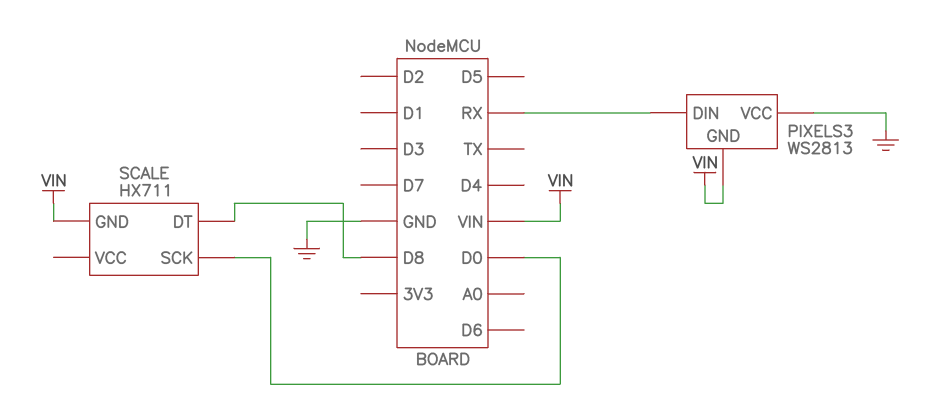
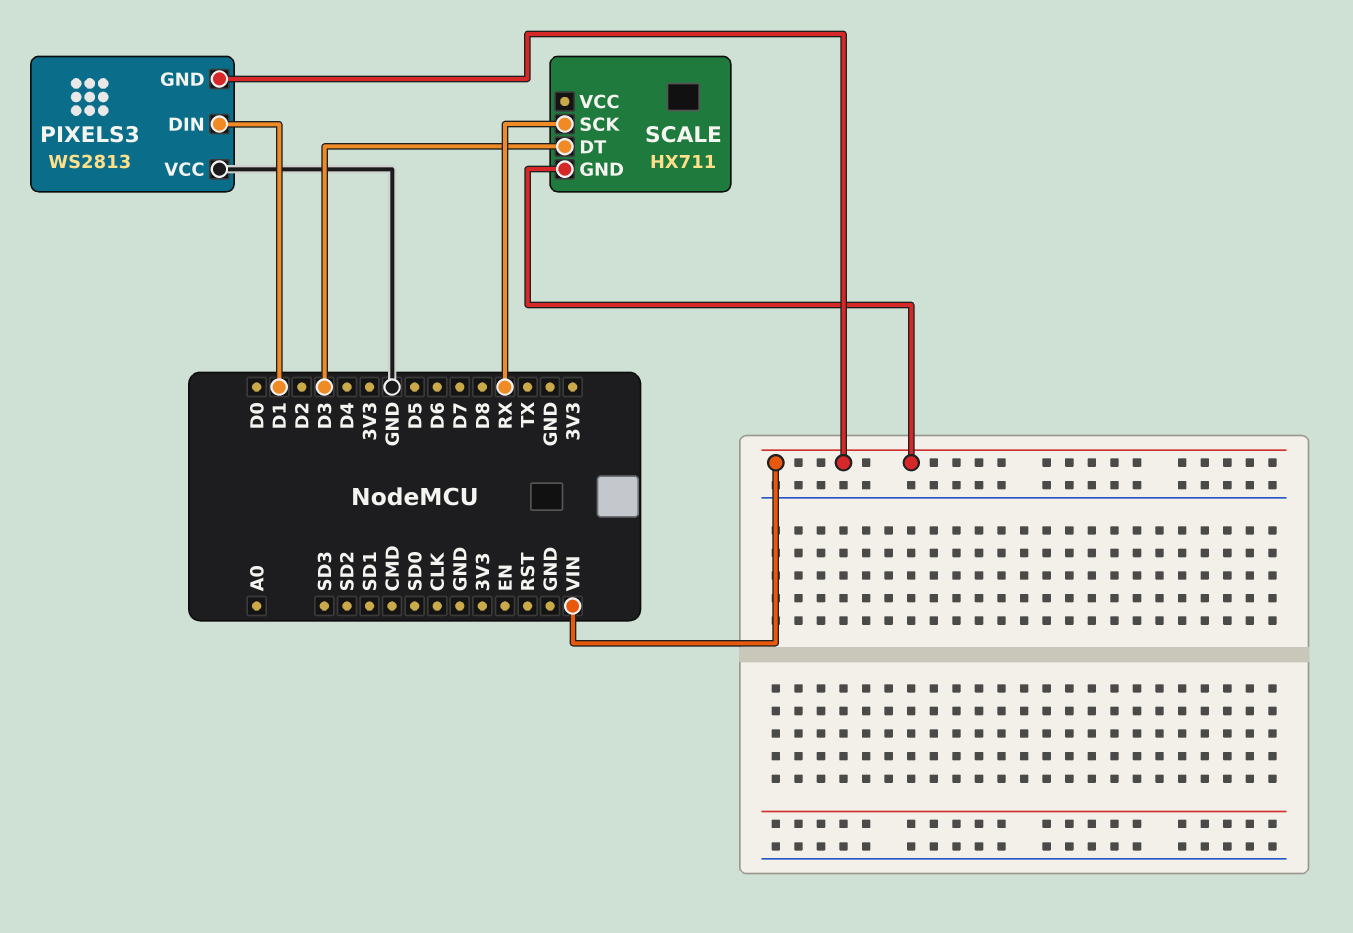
PIXELS3 pin DIN: RX -> D1
SCALE pin DT: D8 -> D3
SCALE pin SCK: D0 -> RX

